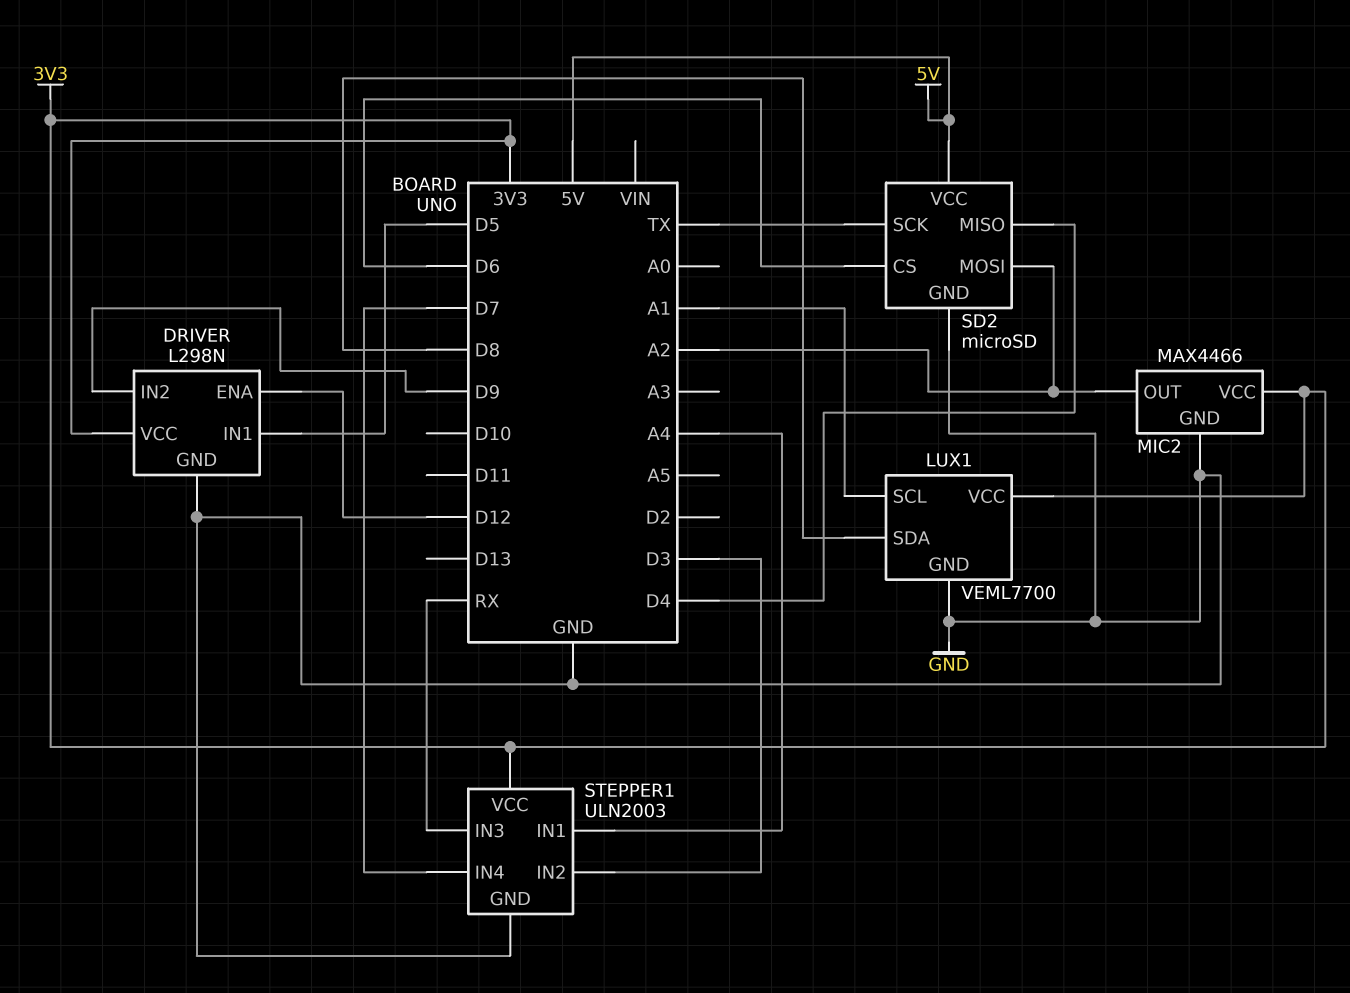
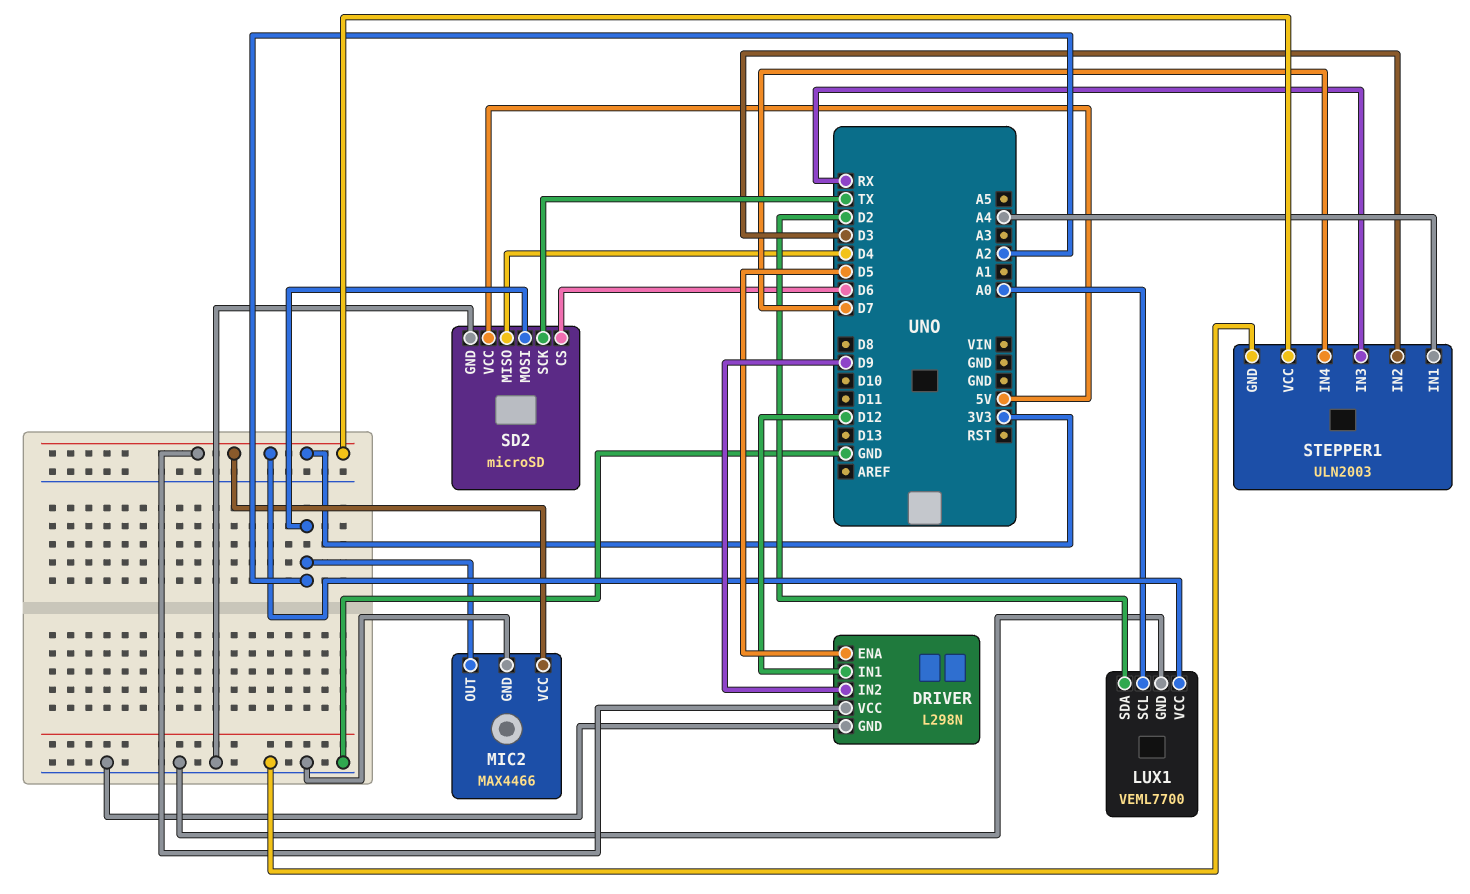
DRIVER pin ENA: D12 -> D5
DRIVER pin IN1: D5 -> D12
LUX1 pin SCL: A1 -> A0
LUX1 pin SDA: D8 -> D2

